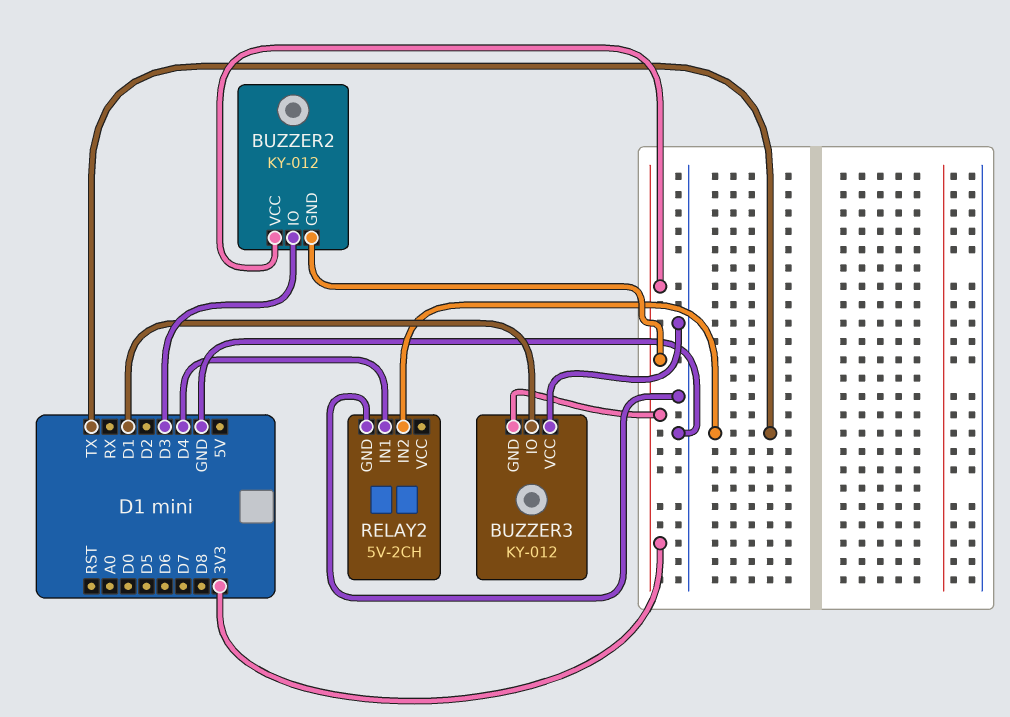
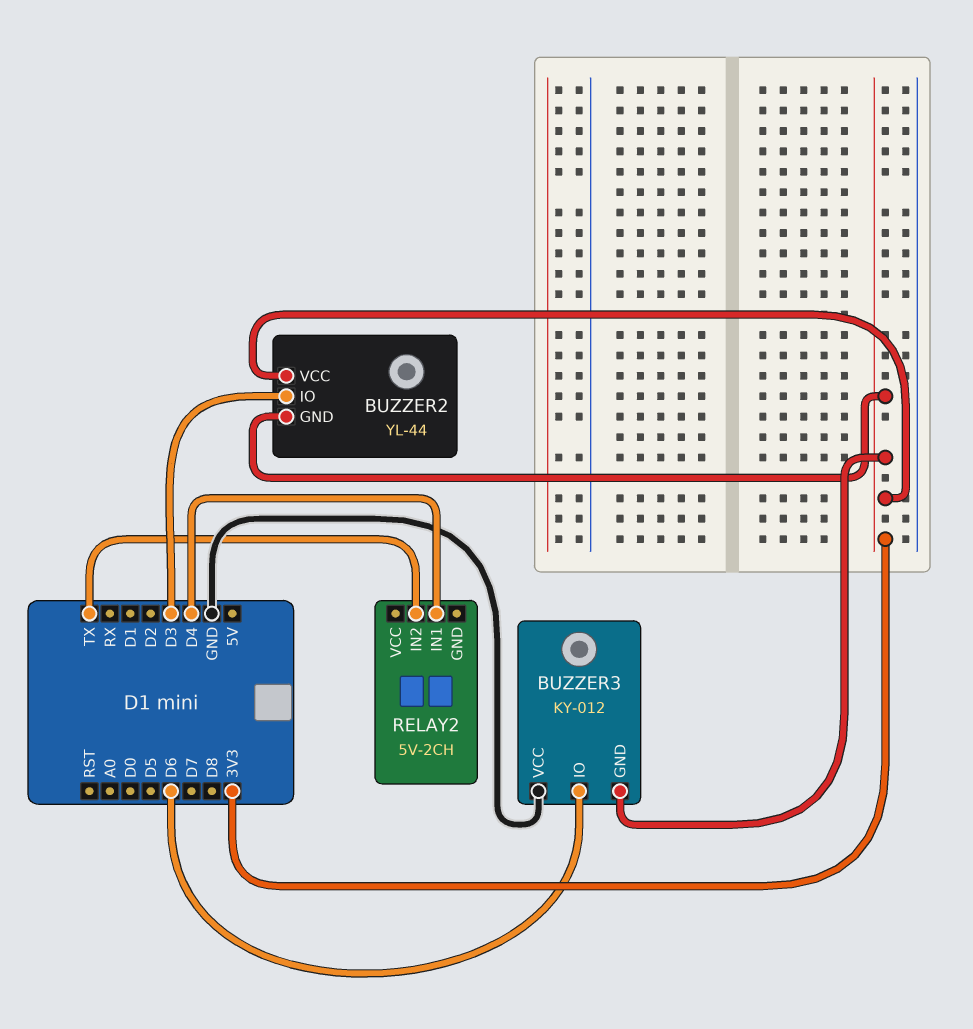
BUZZER2: KY-012 -> YL-44
BUZZER3 pin IO: D1 -> D6
RELAY2 pin GND: GND -> none

